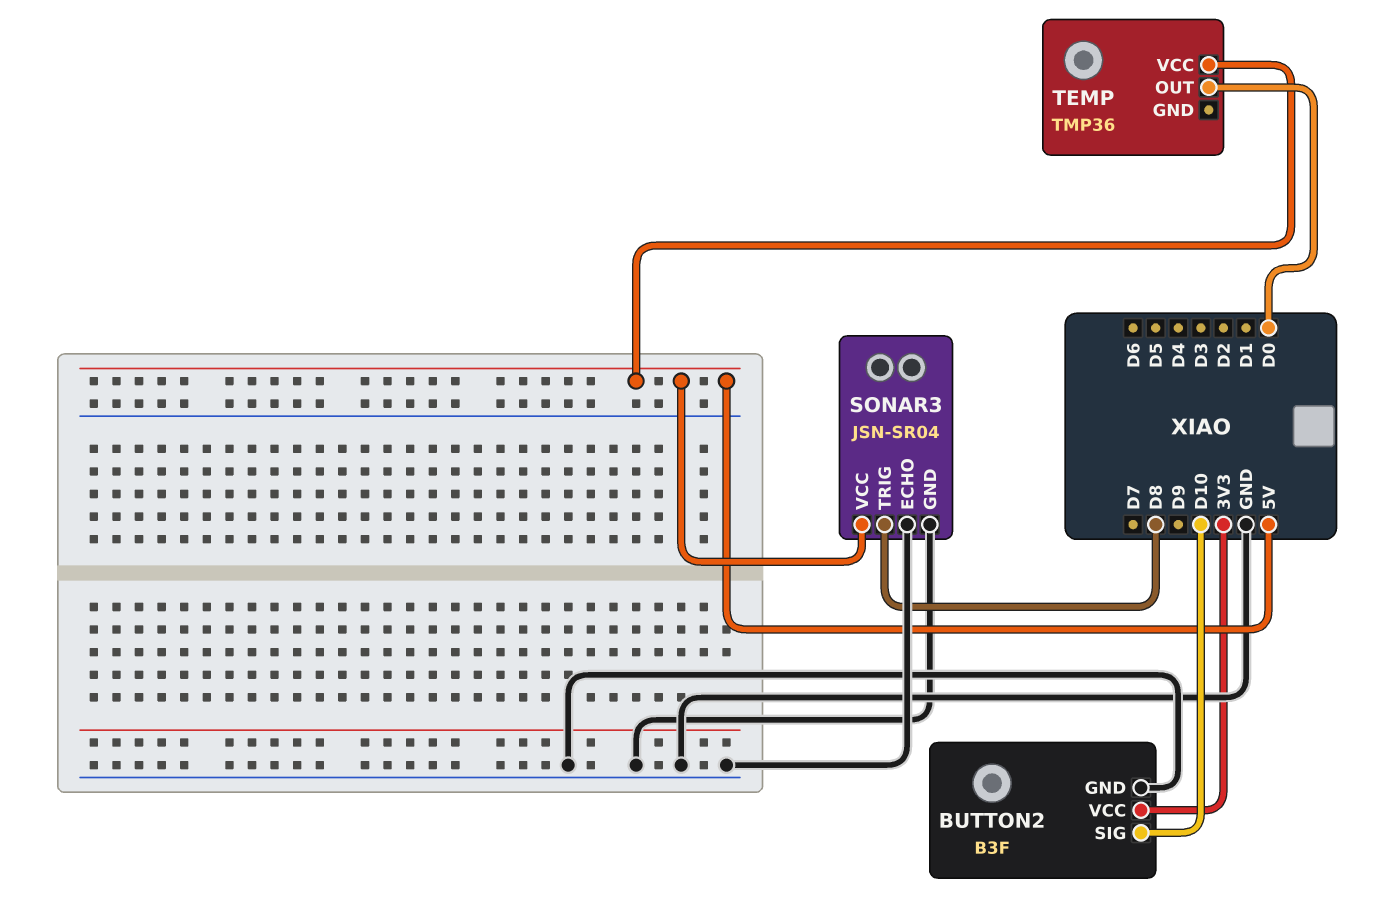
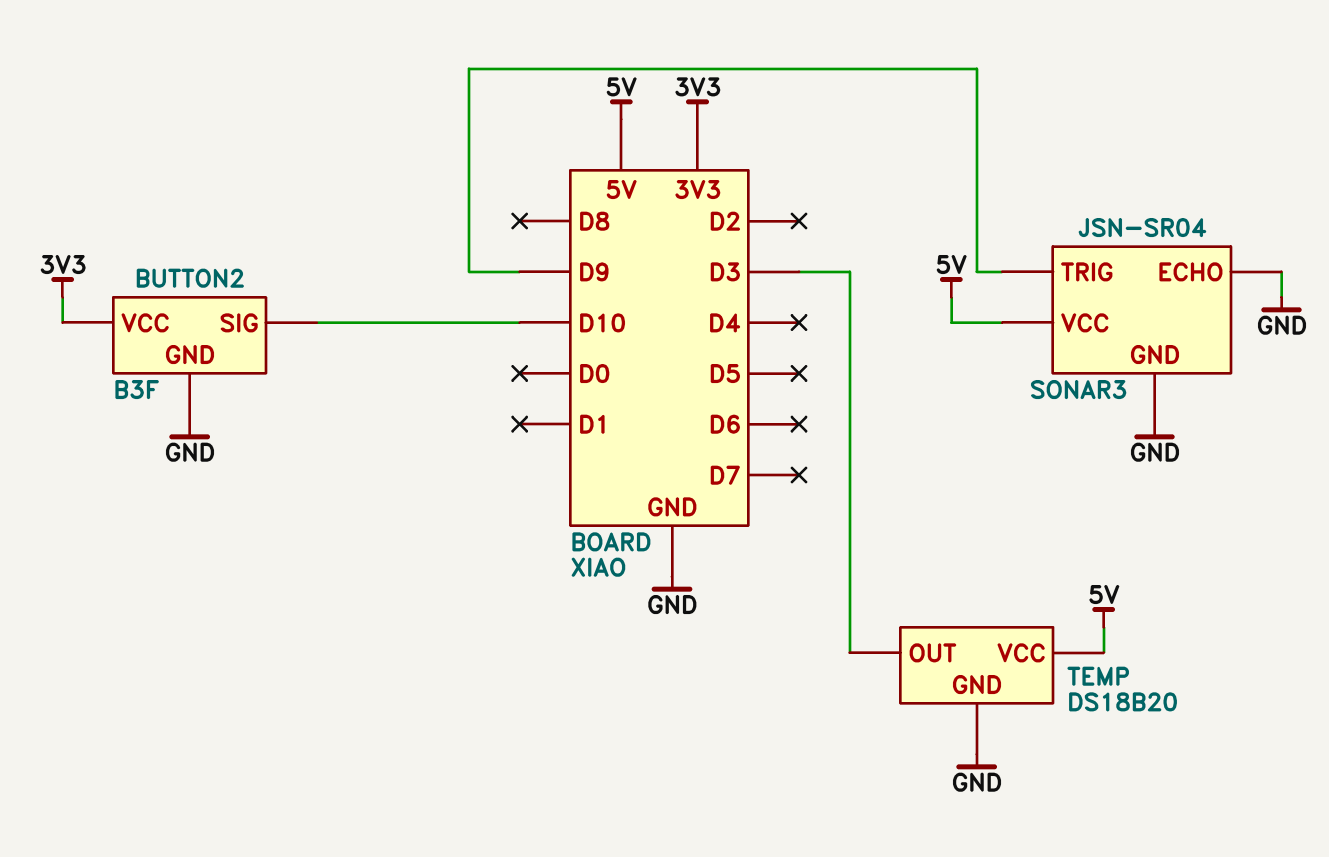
SONAR3 pin TRIG: D8 -> D9
TEMP: TMP36 -> DS18B20
TEMP pin GND: none -> GND
TEMP pin OUT: D0 -> D3

